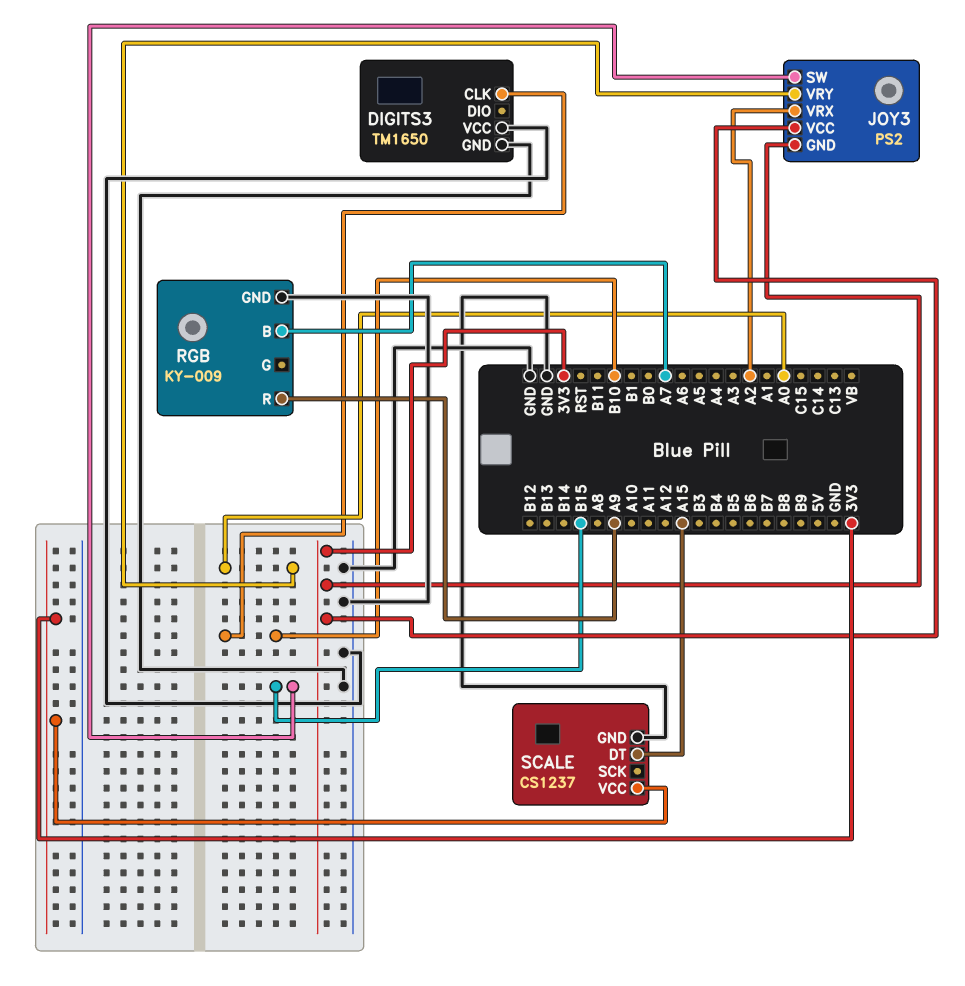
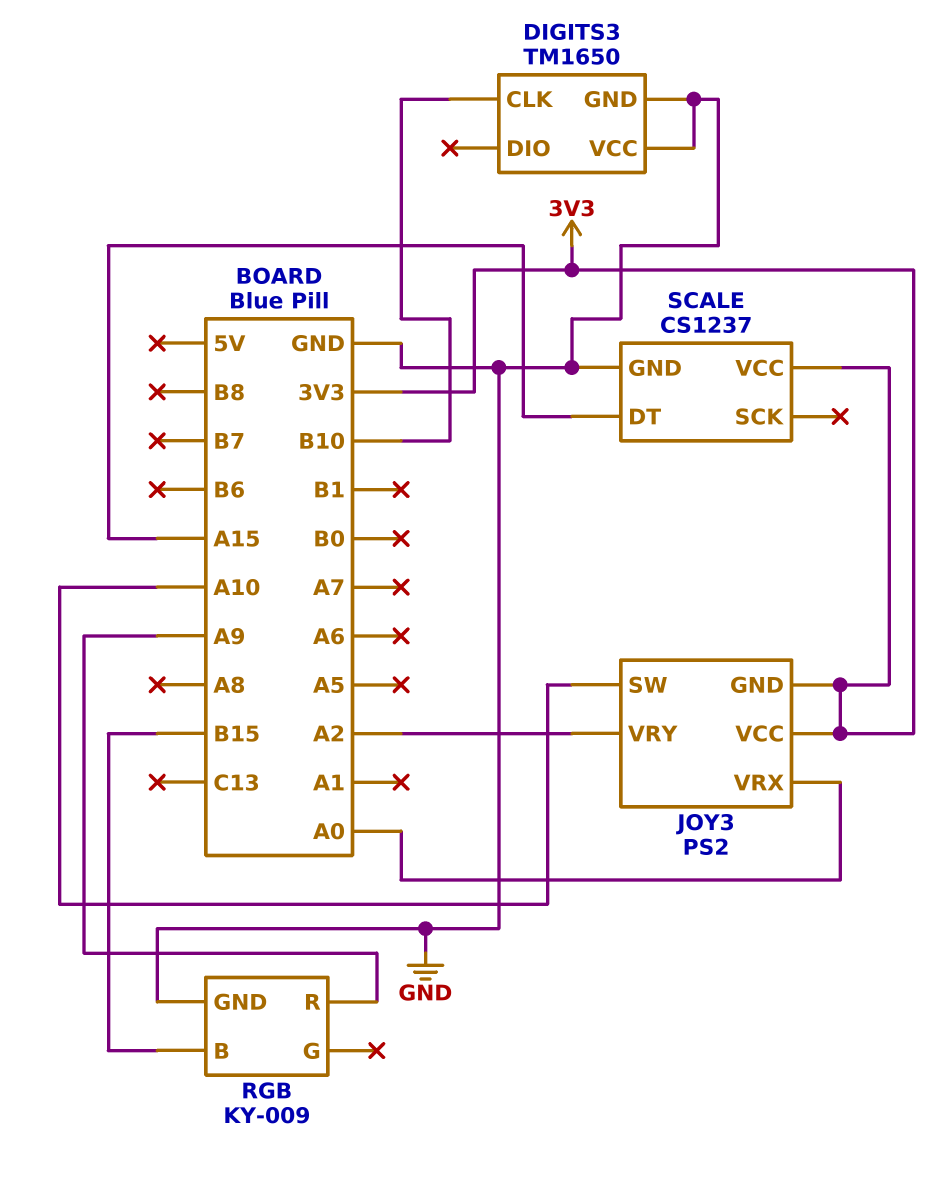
JOY3 pin SW: B15 -> A10
JOY3 pin VRX: A2 -> A0
JOY3 pin VRY: A0 -> A2
RGB pin B: A7 -> B15

